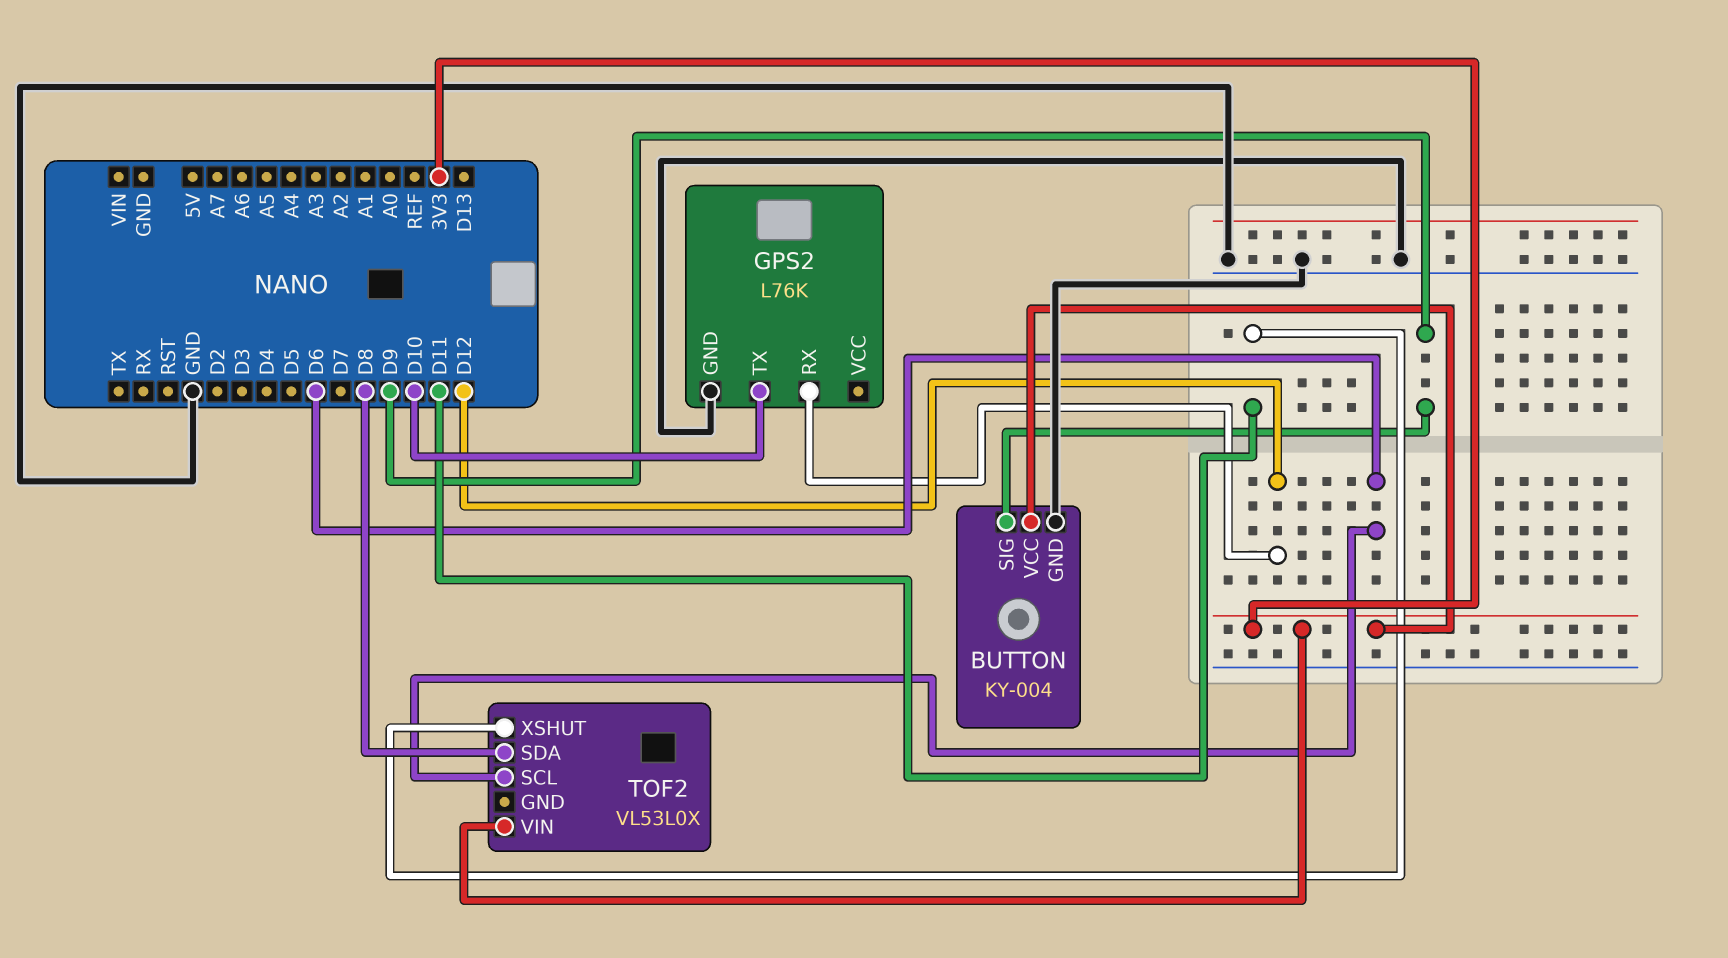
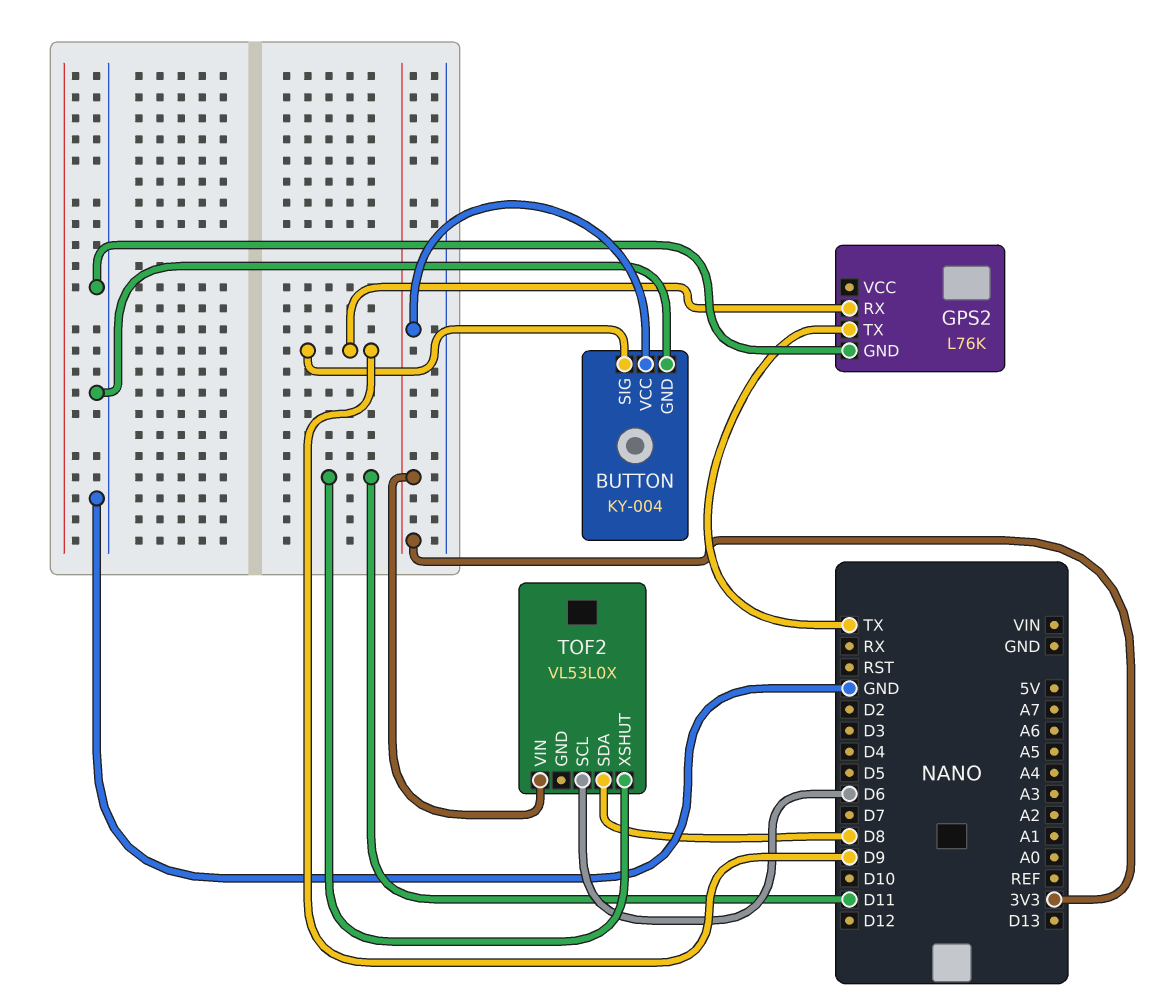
GPS2 pin RX: D12 -> D9
GPS2 pin TX: D10 -> TX

